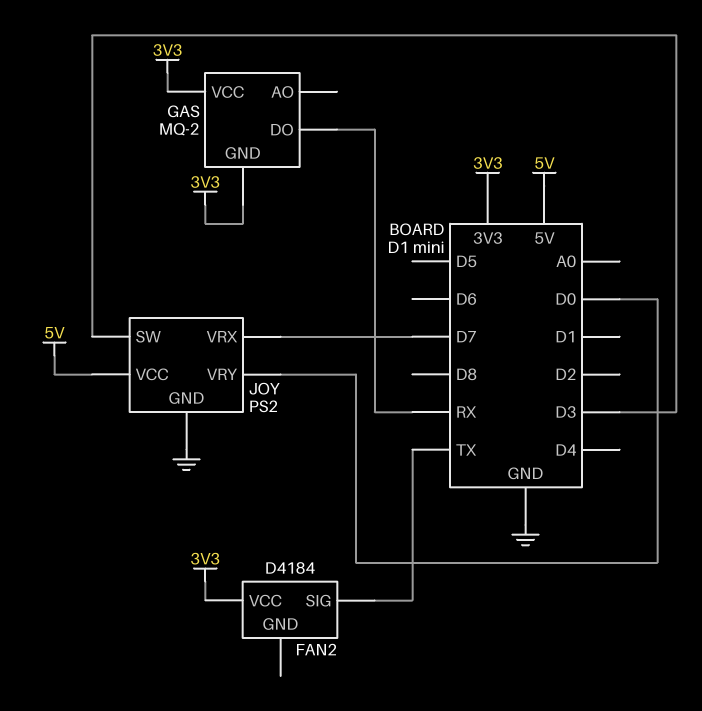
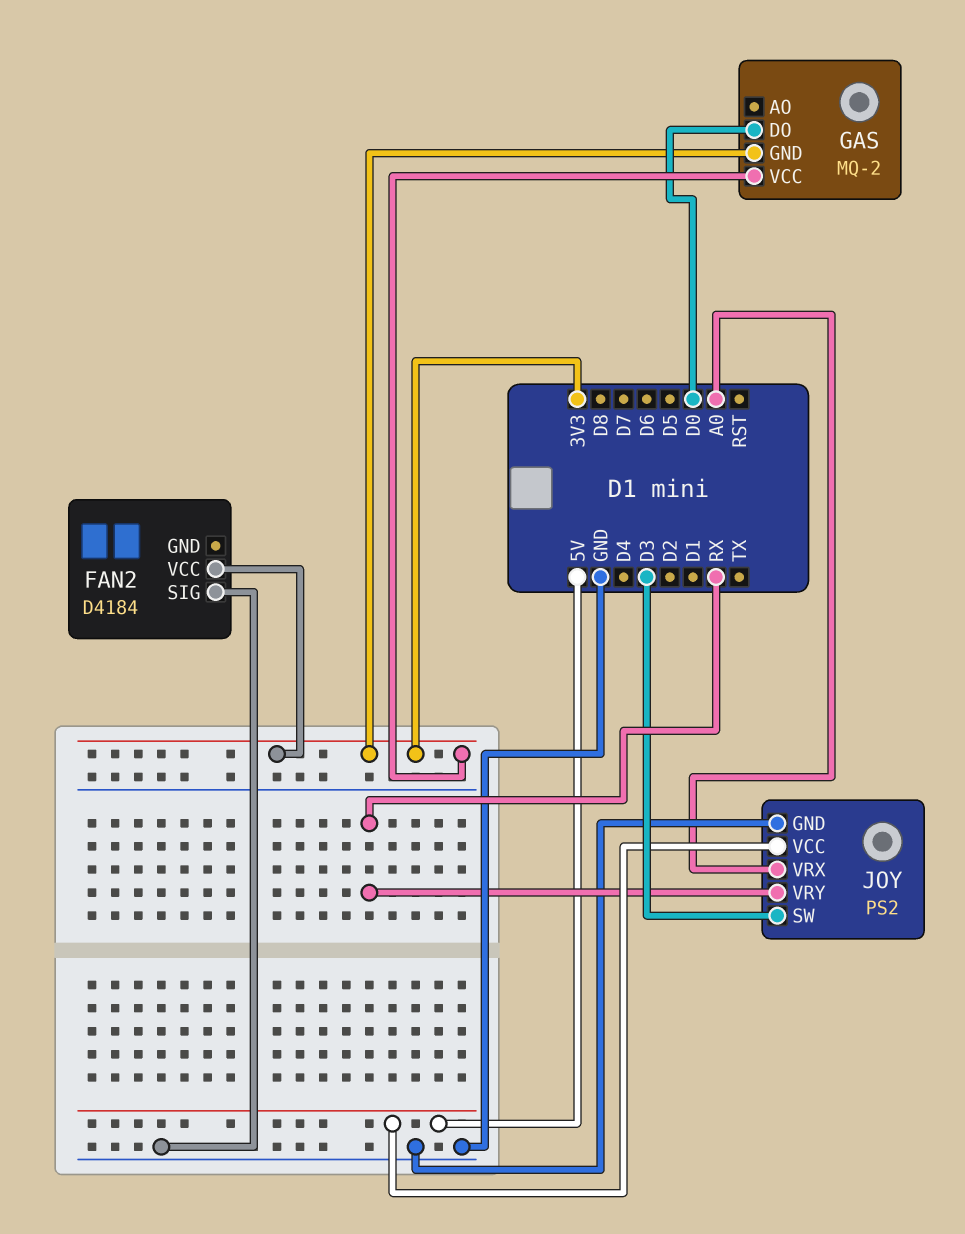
FAN2 pin SIG: TX -> GND
GAS pin DO: RX -> D0
JOY pin VRX: D7 -> A0
JOY pin VRY: D0 -> RX

